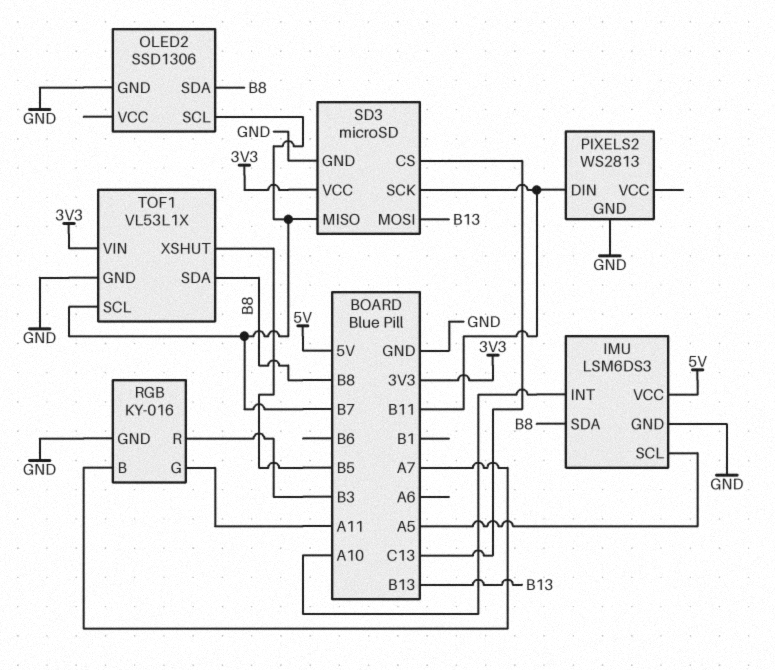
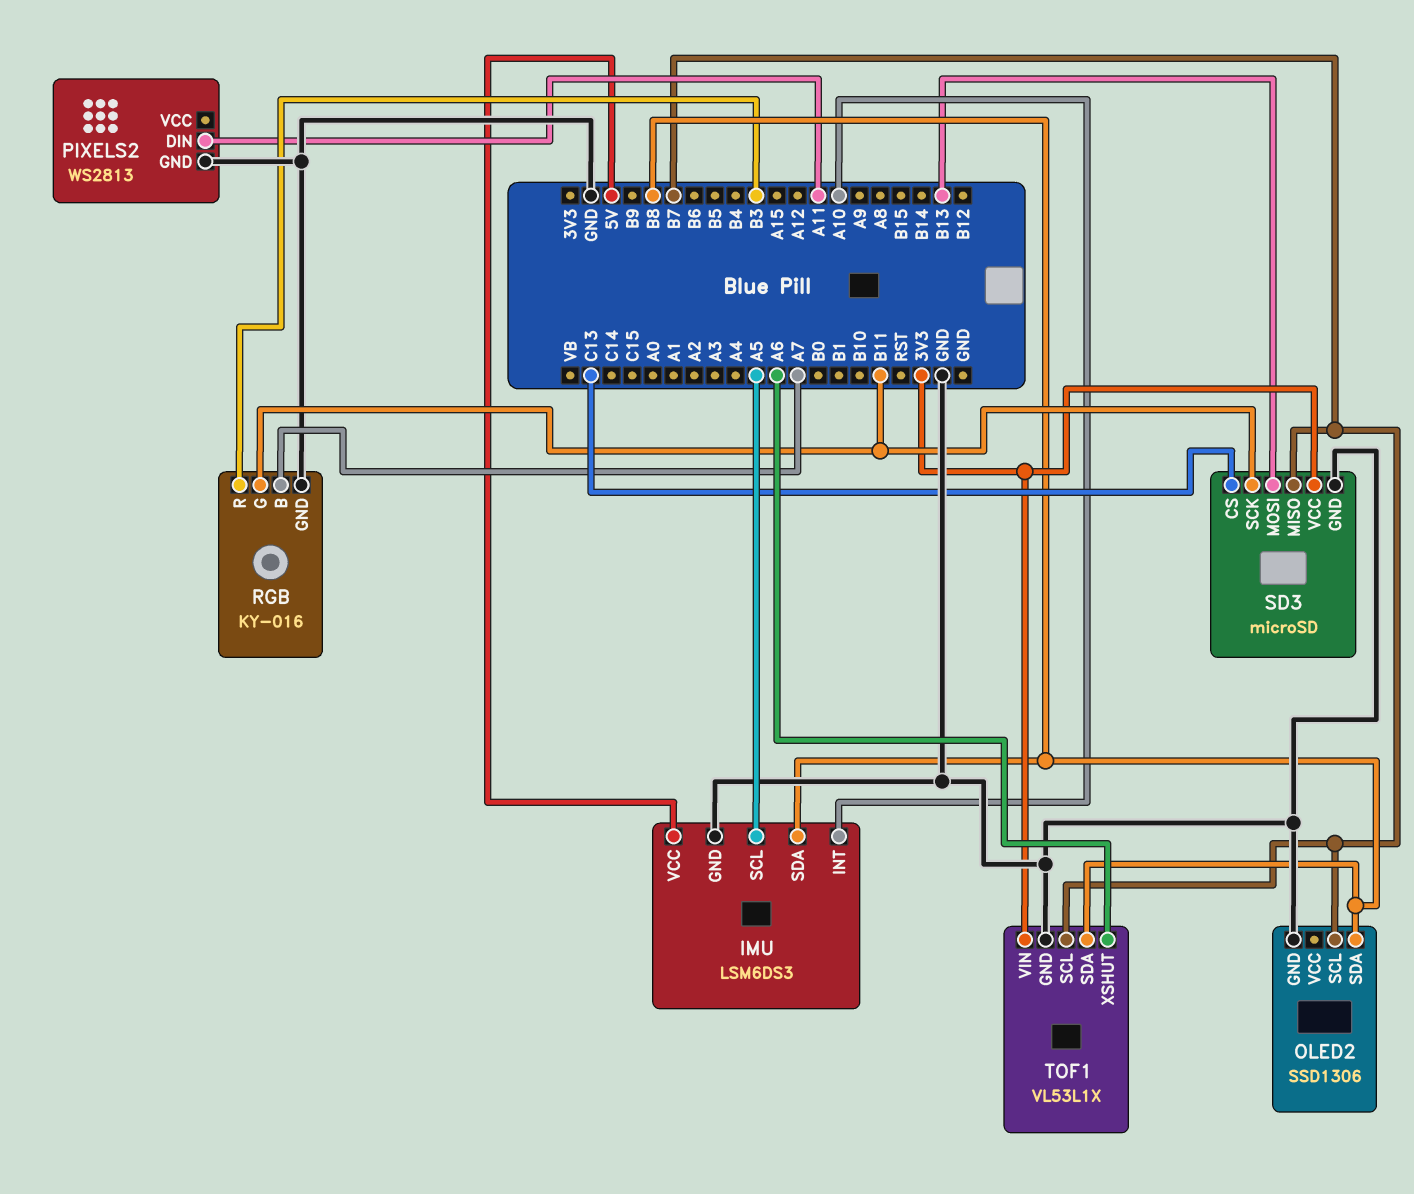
PIXELS2 pin DIN: B11 -> A11
RGB pin G: A11 -> B11
TOF1 pin XSHUT: B5 -> A6

